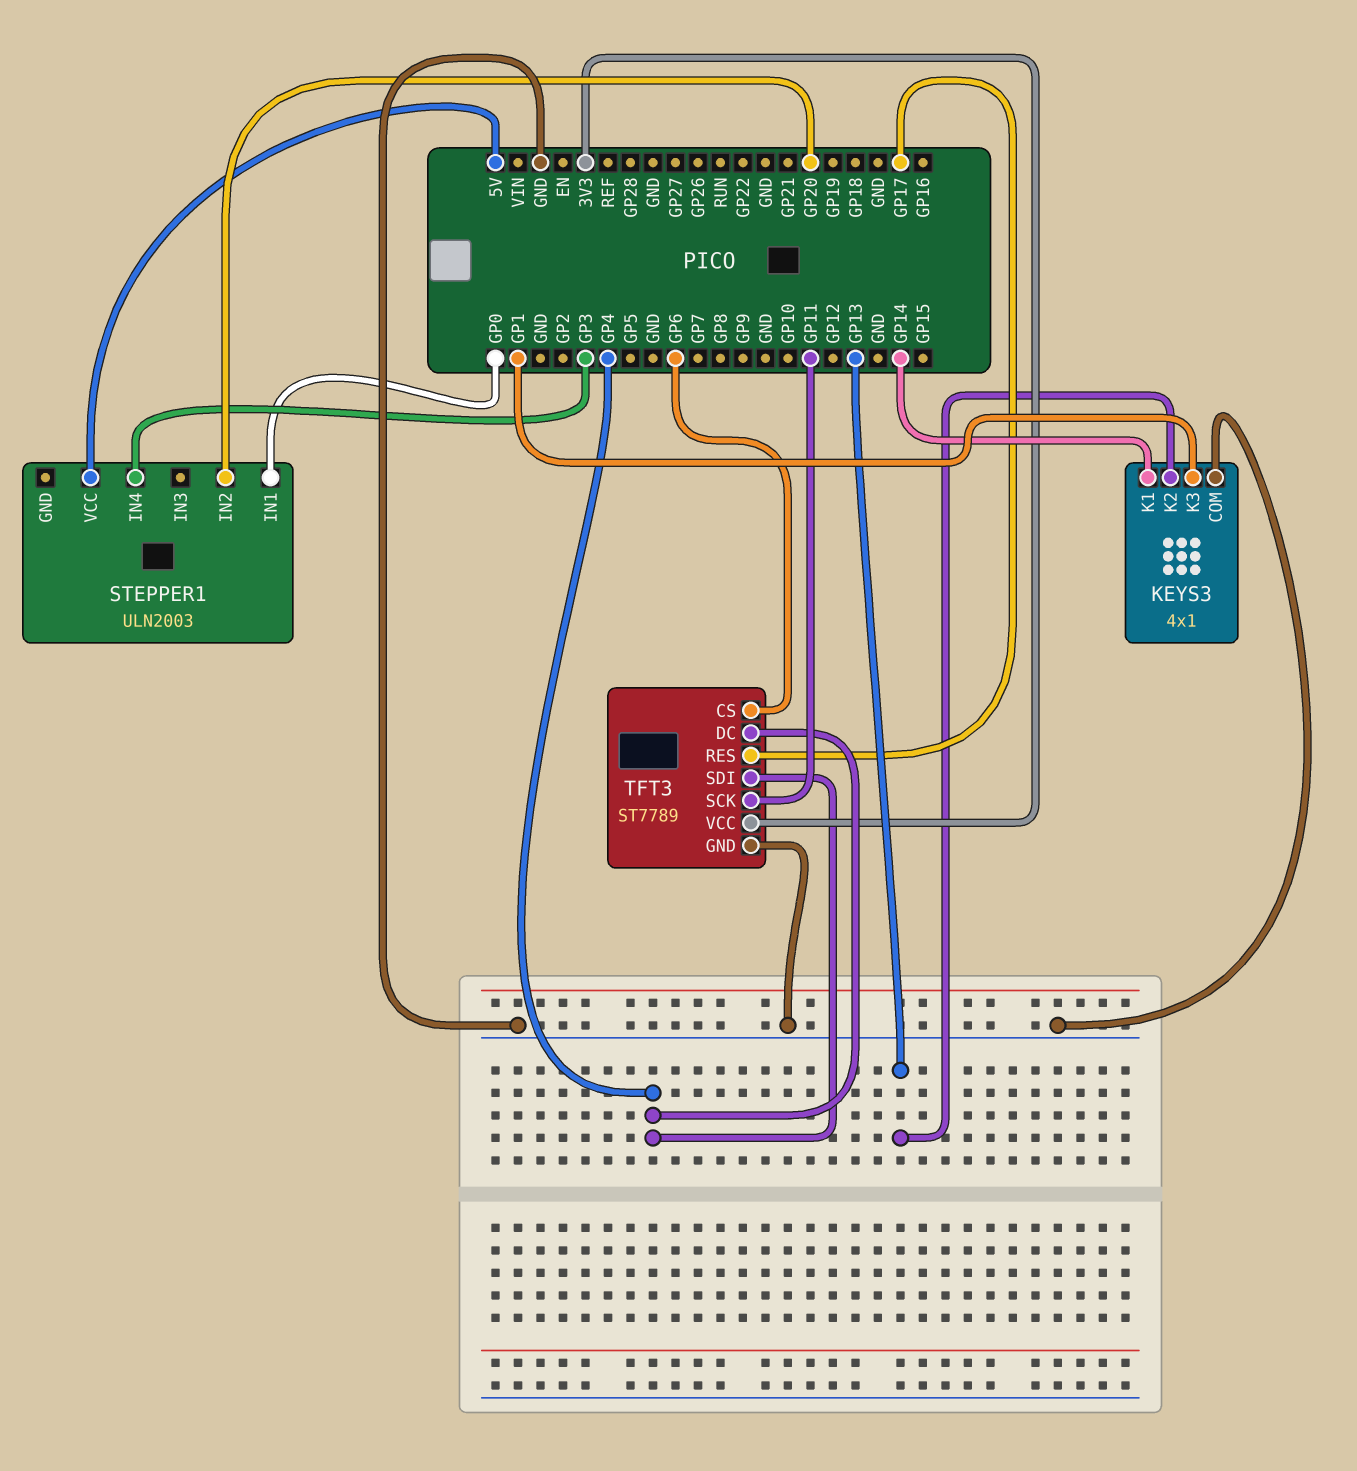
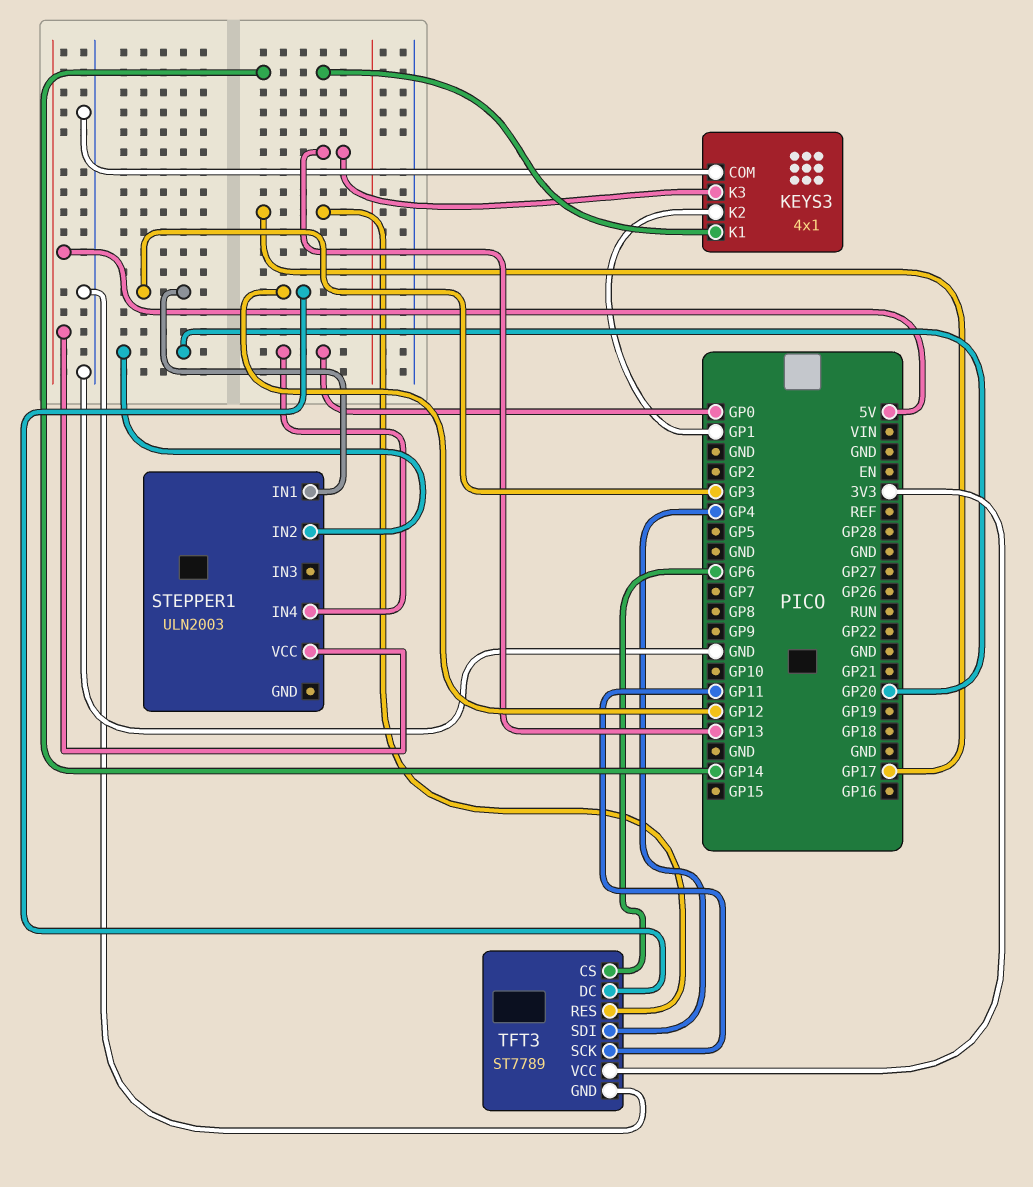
KEYS3 pin K2: GP13 -> GP1
KEYS3 pin K3: GP1 -> GP13
STEPPER1 pin IN1: GP0 -> GP3
STEPPER1 pin IN4: GP3 -> GP0
TFT3 pin DC: GP4 -> GP12

